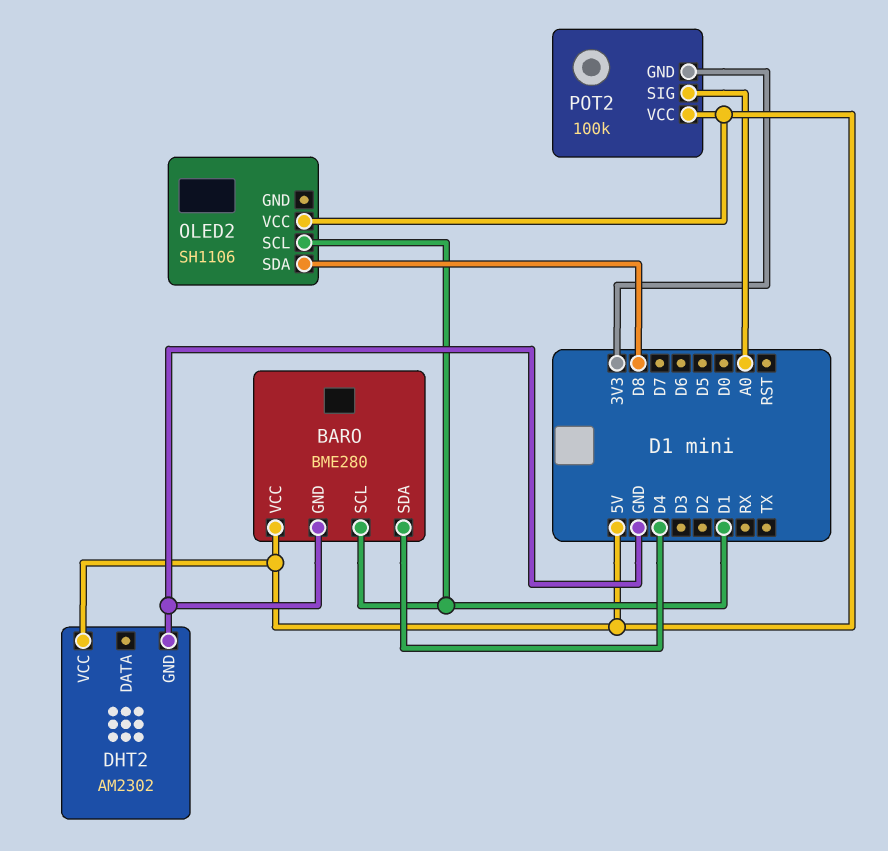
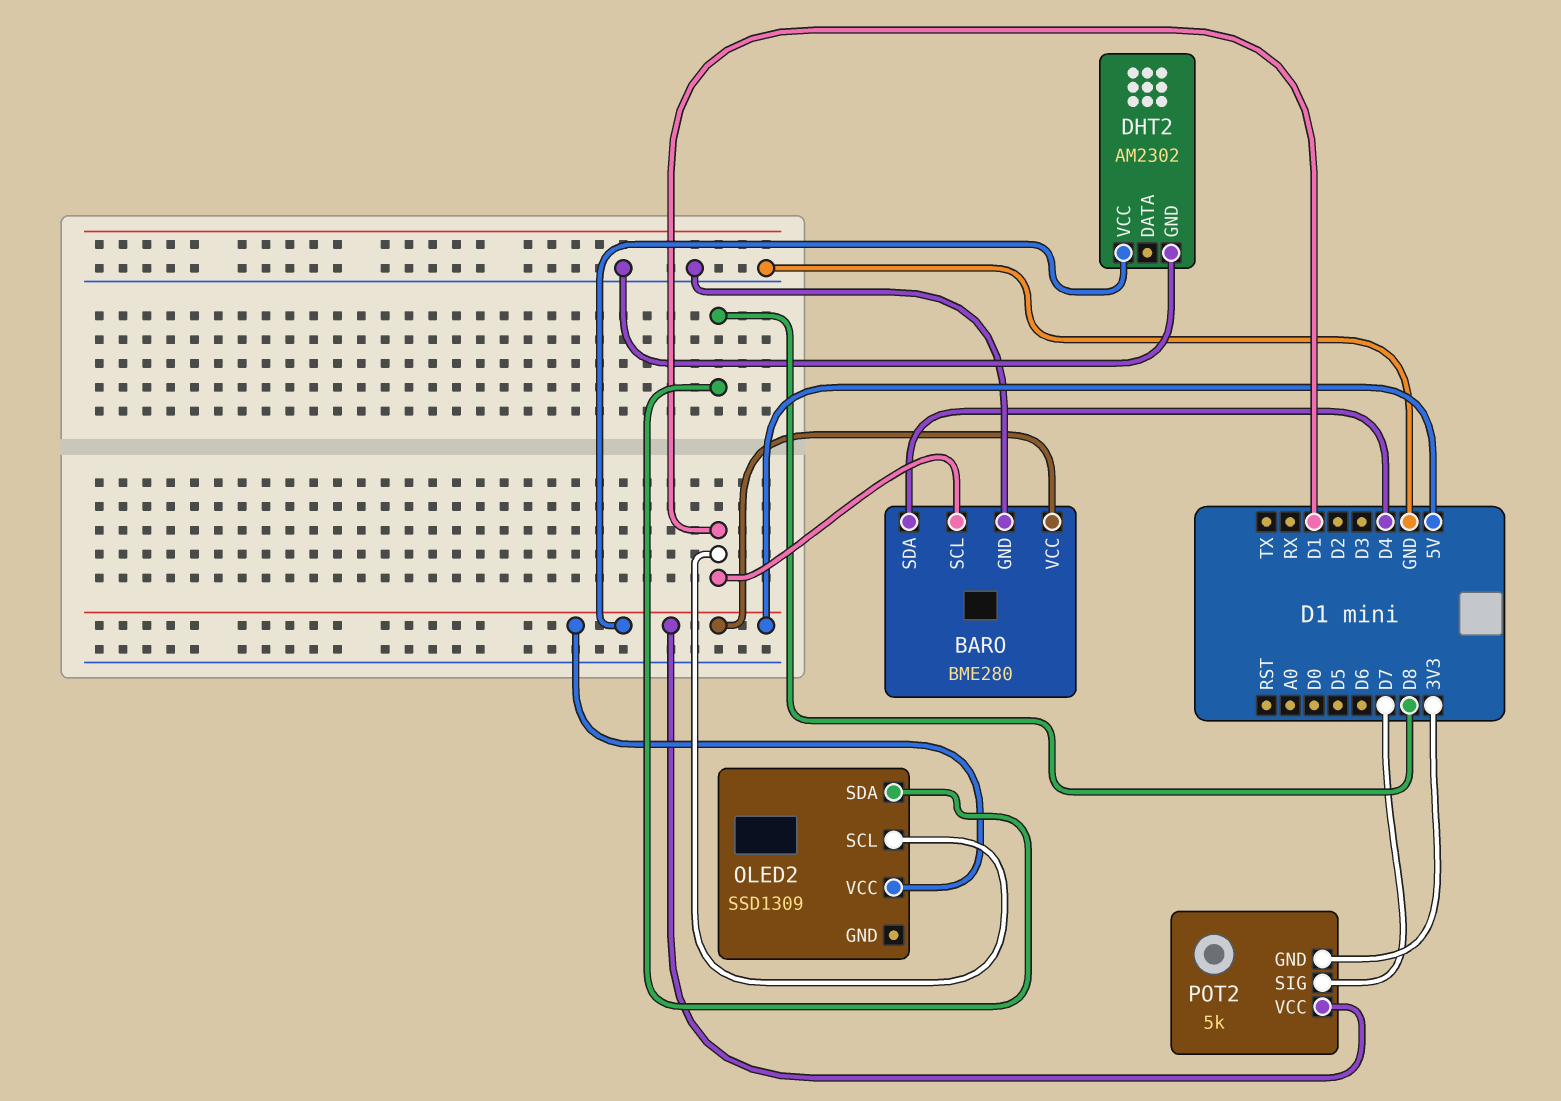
OLED2: SH1106 -> SSD1309
POT2: 100k -> 5k
POT2 pin SIG: A0 -> D7

